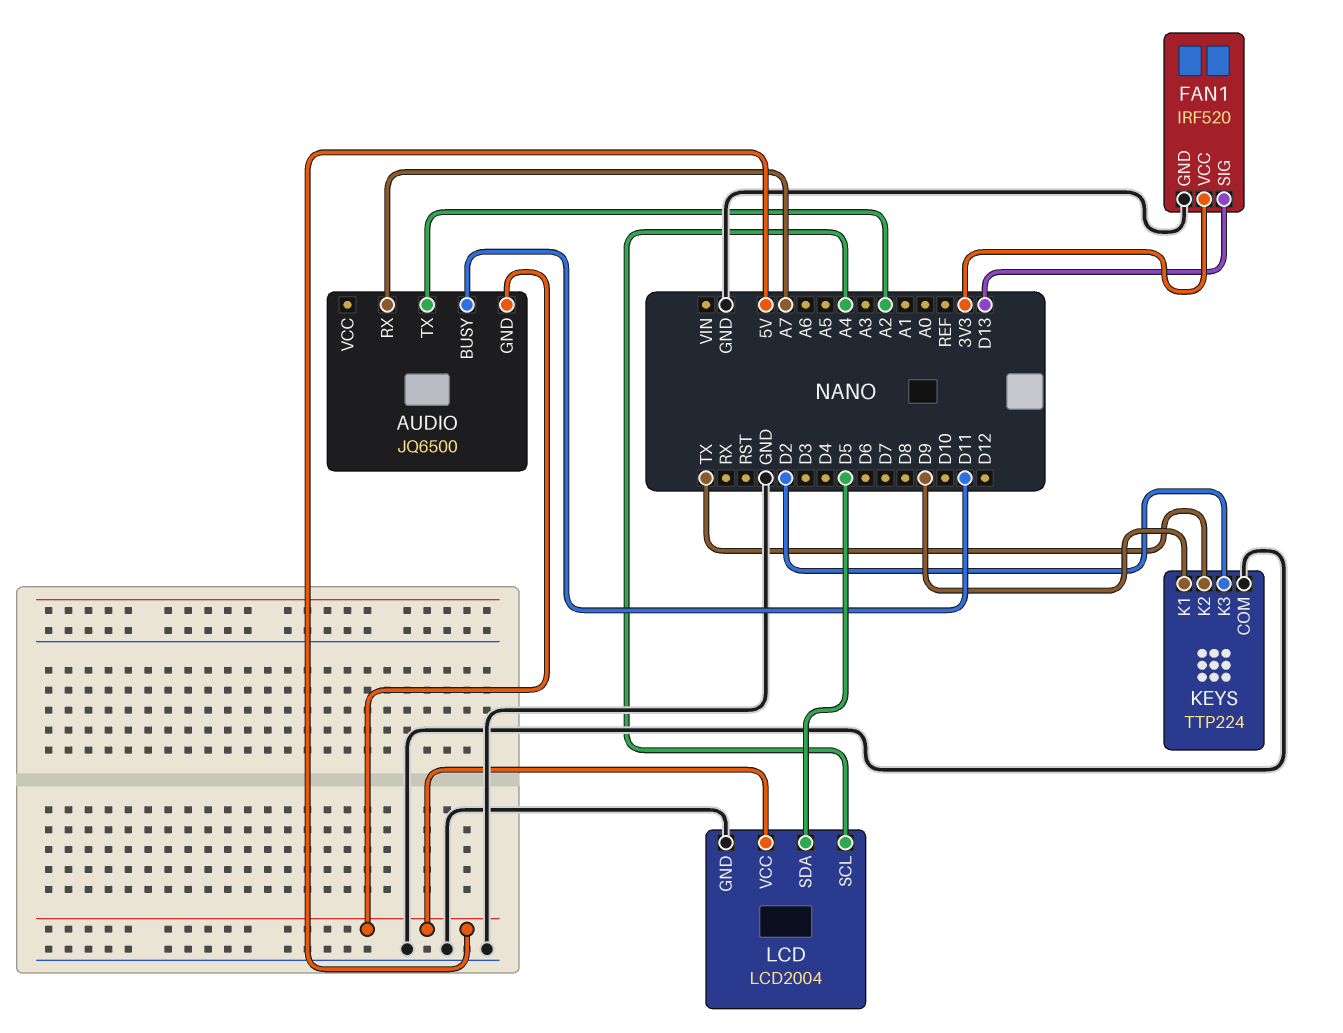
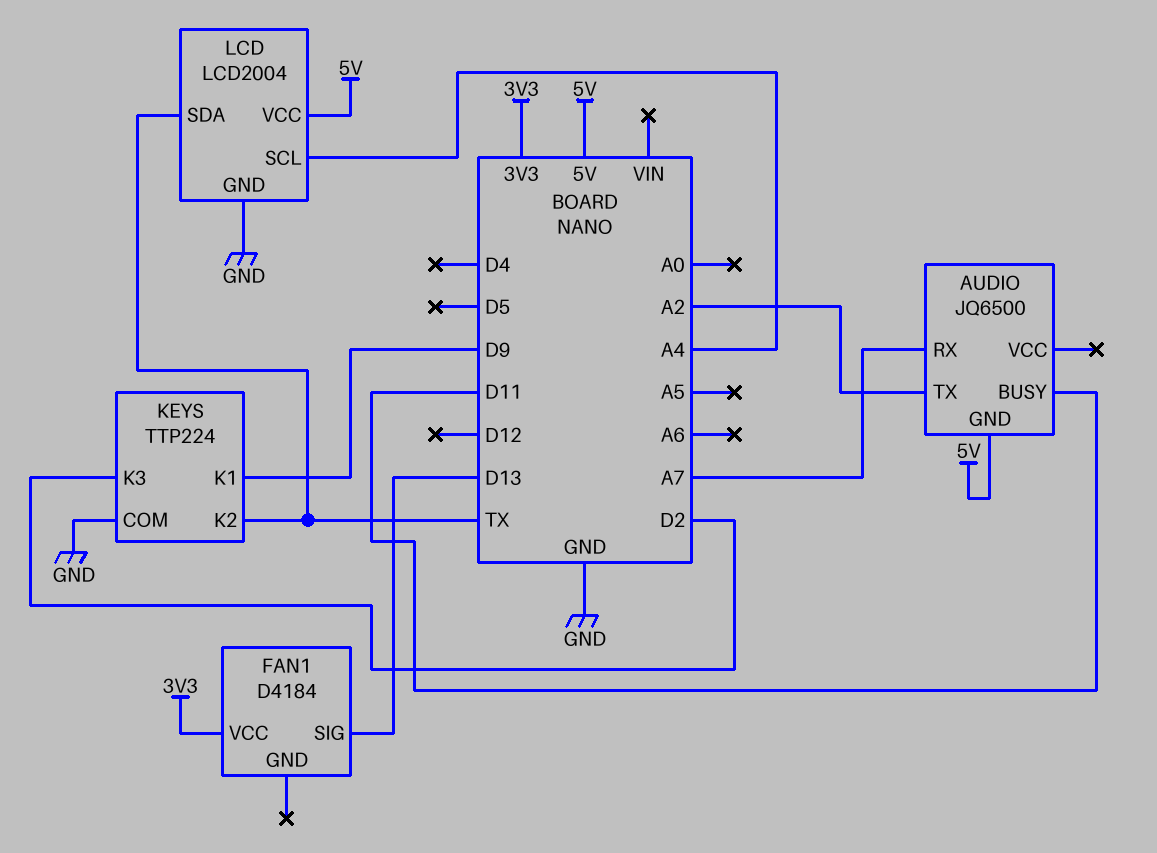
FAN1: IRF520 -> D4184
FAN1 pin GND: GND -> none
LCD pin SDA: D5 -> TX

